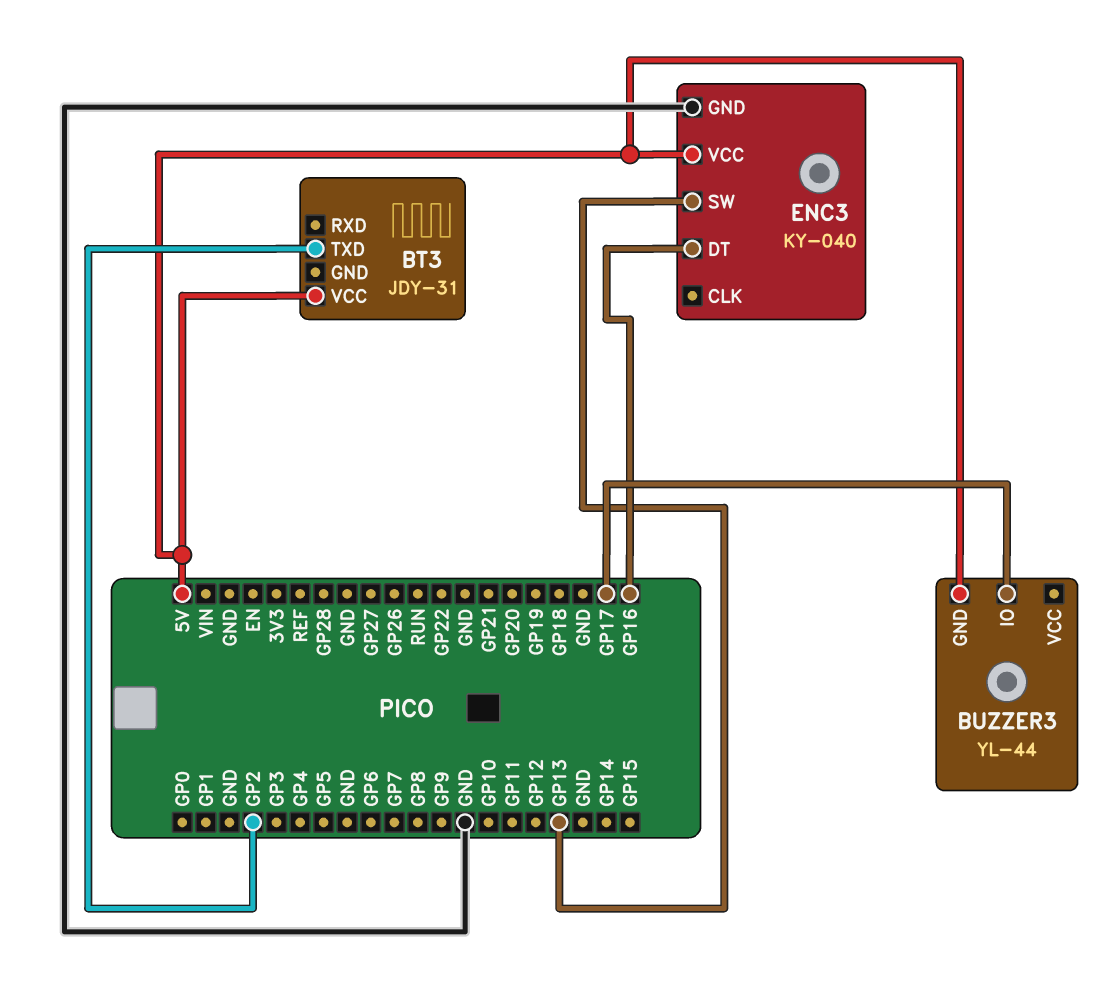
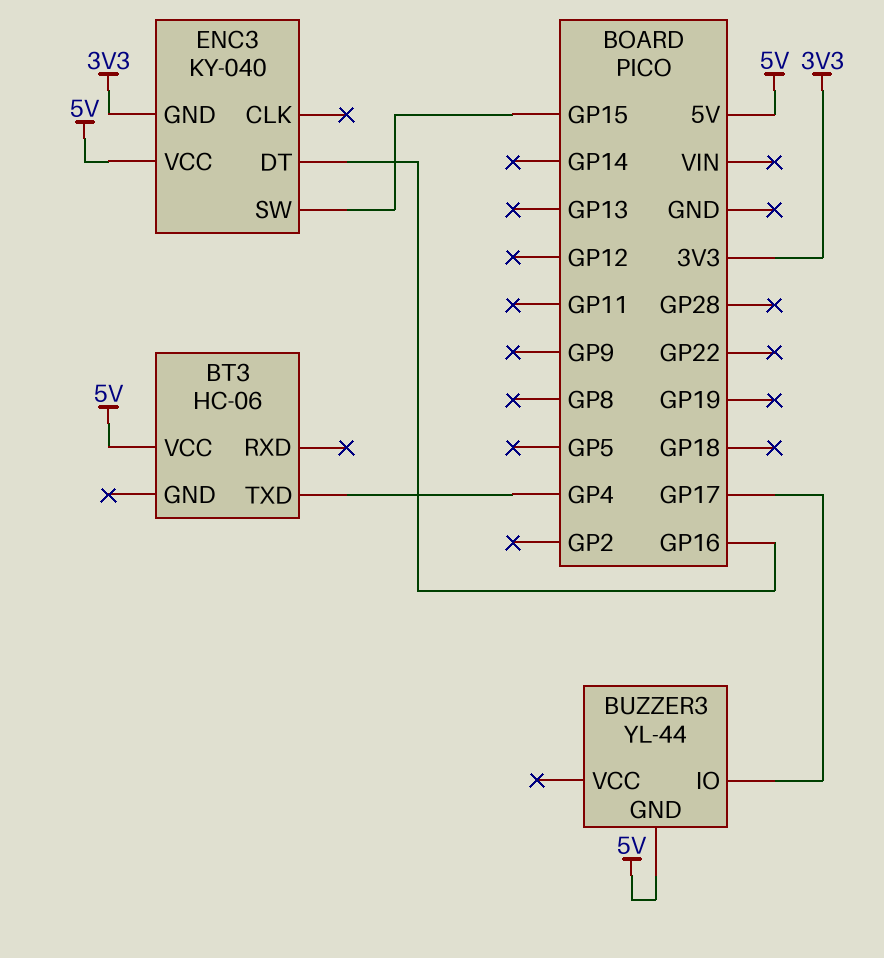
BT3: JDY-31 -> HC-06
BT3 pin TXD: GP2 -> GP4
ENC3 pin GND: GND -> 3V3
ENC3 pin SW: GP13 -> GP15

